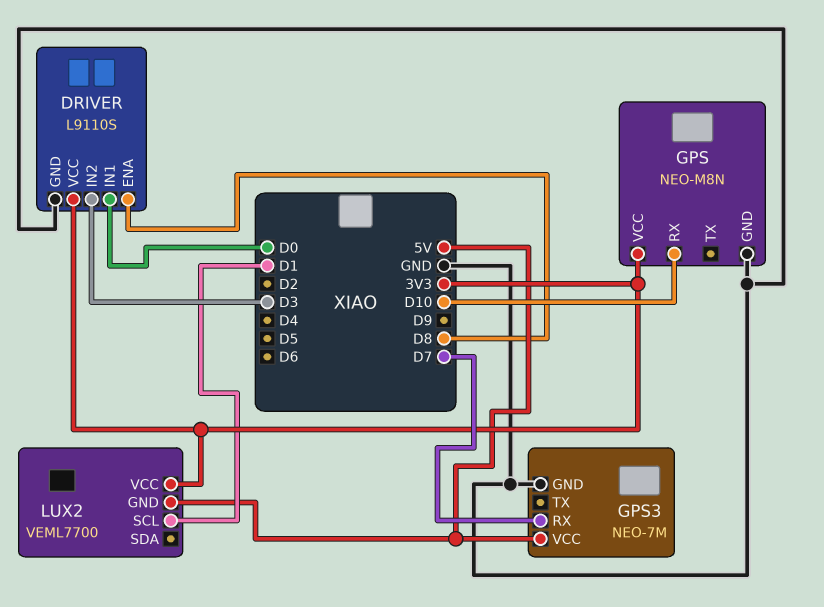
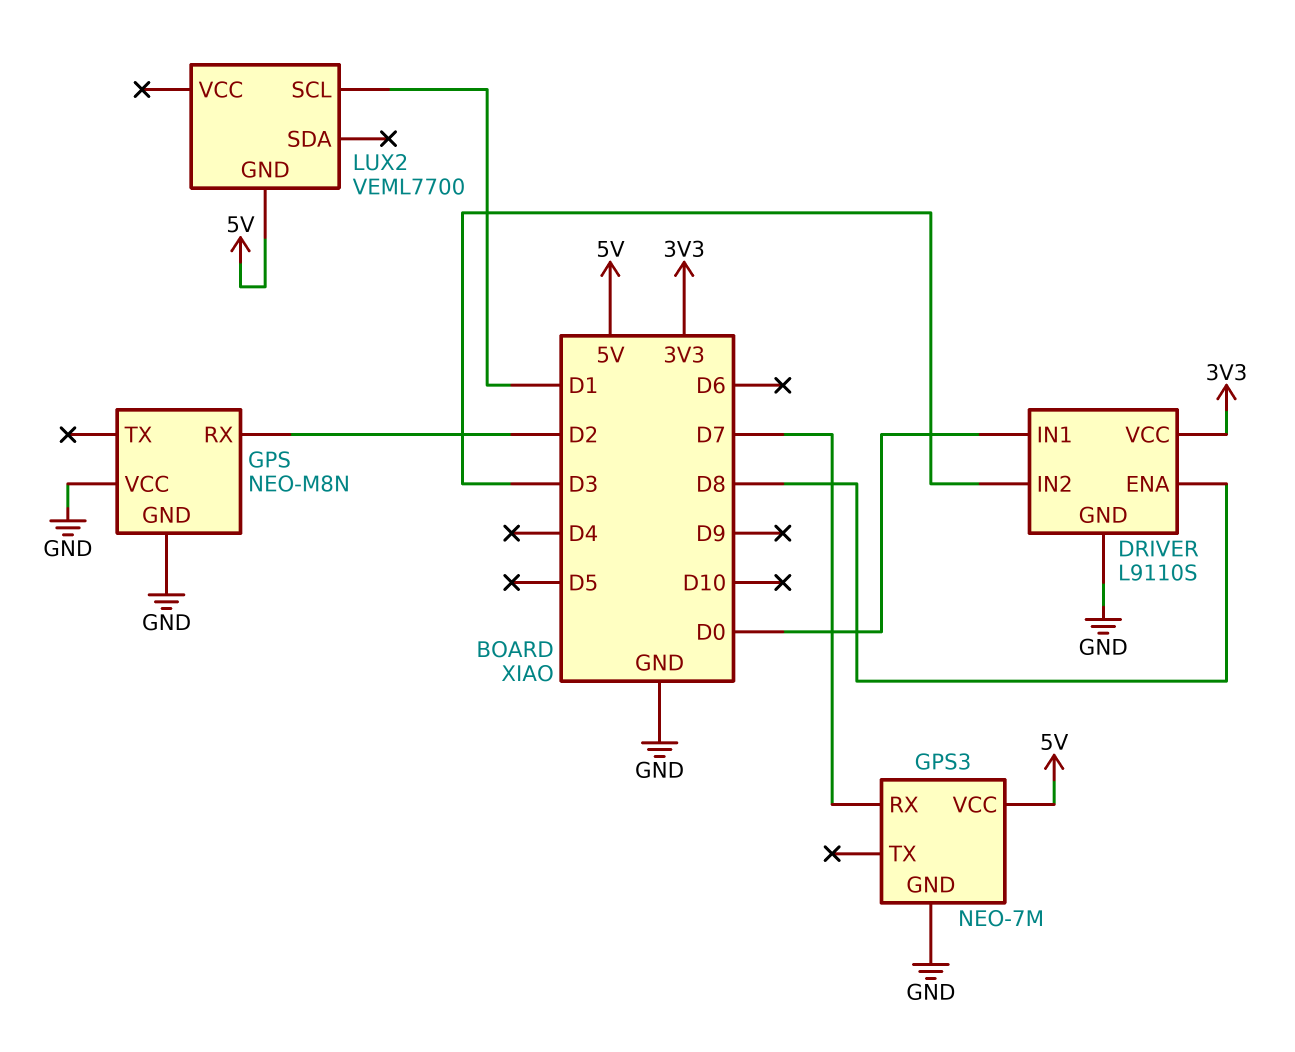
GPS pin RX: D10 -> D2
GPS pin VCC: 3V3 -> GND
LUX2 pin VCC: 3V3 -> none

